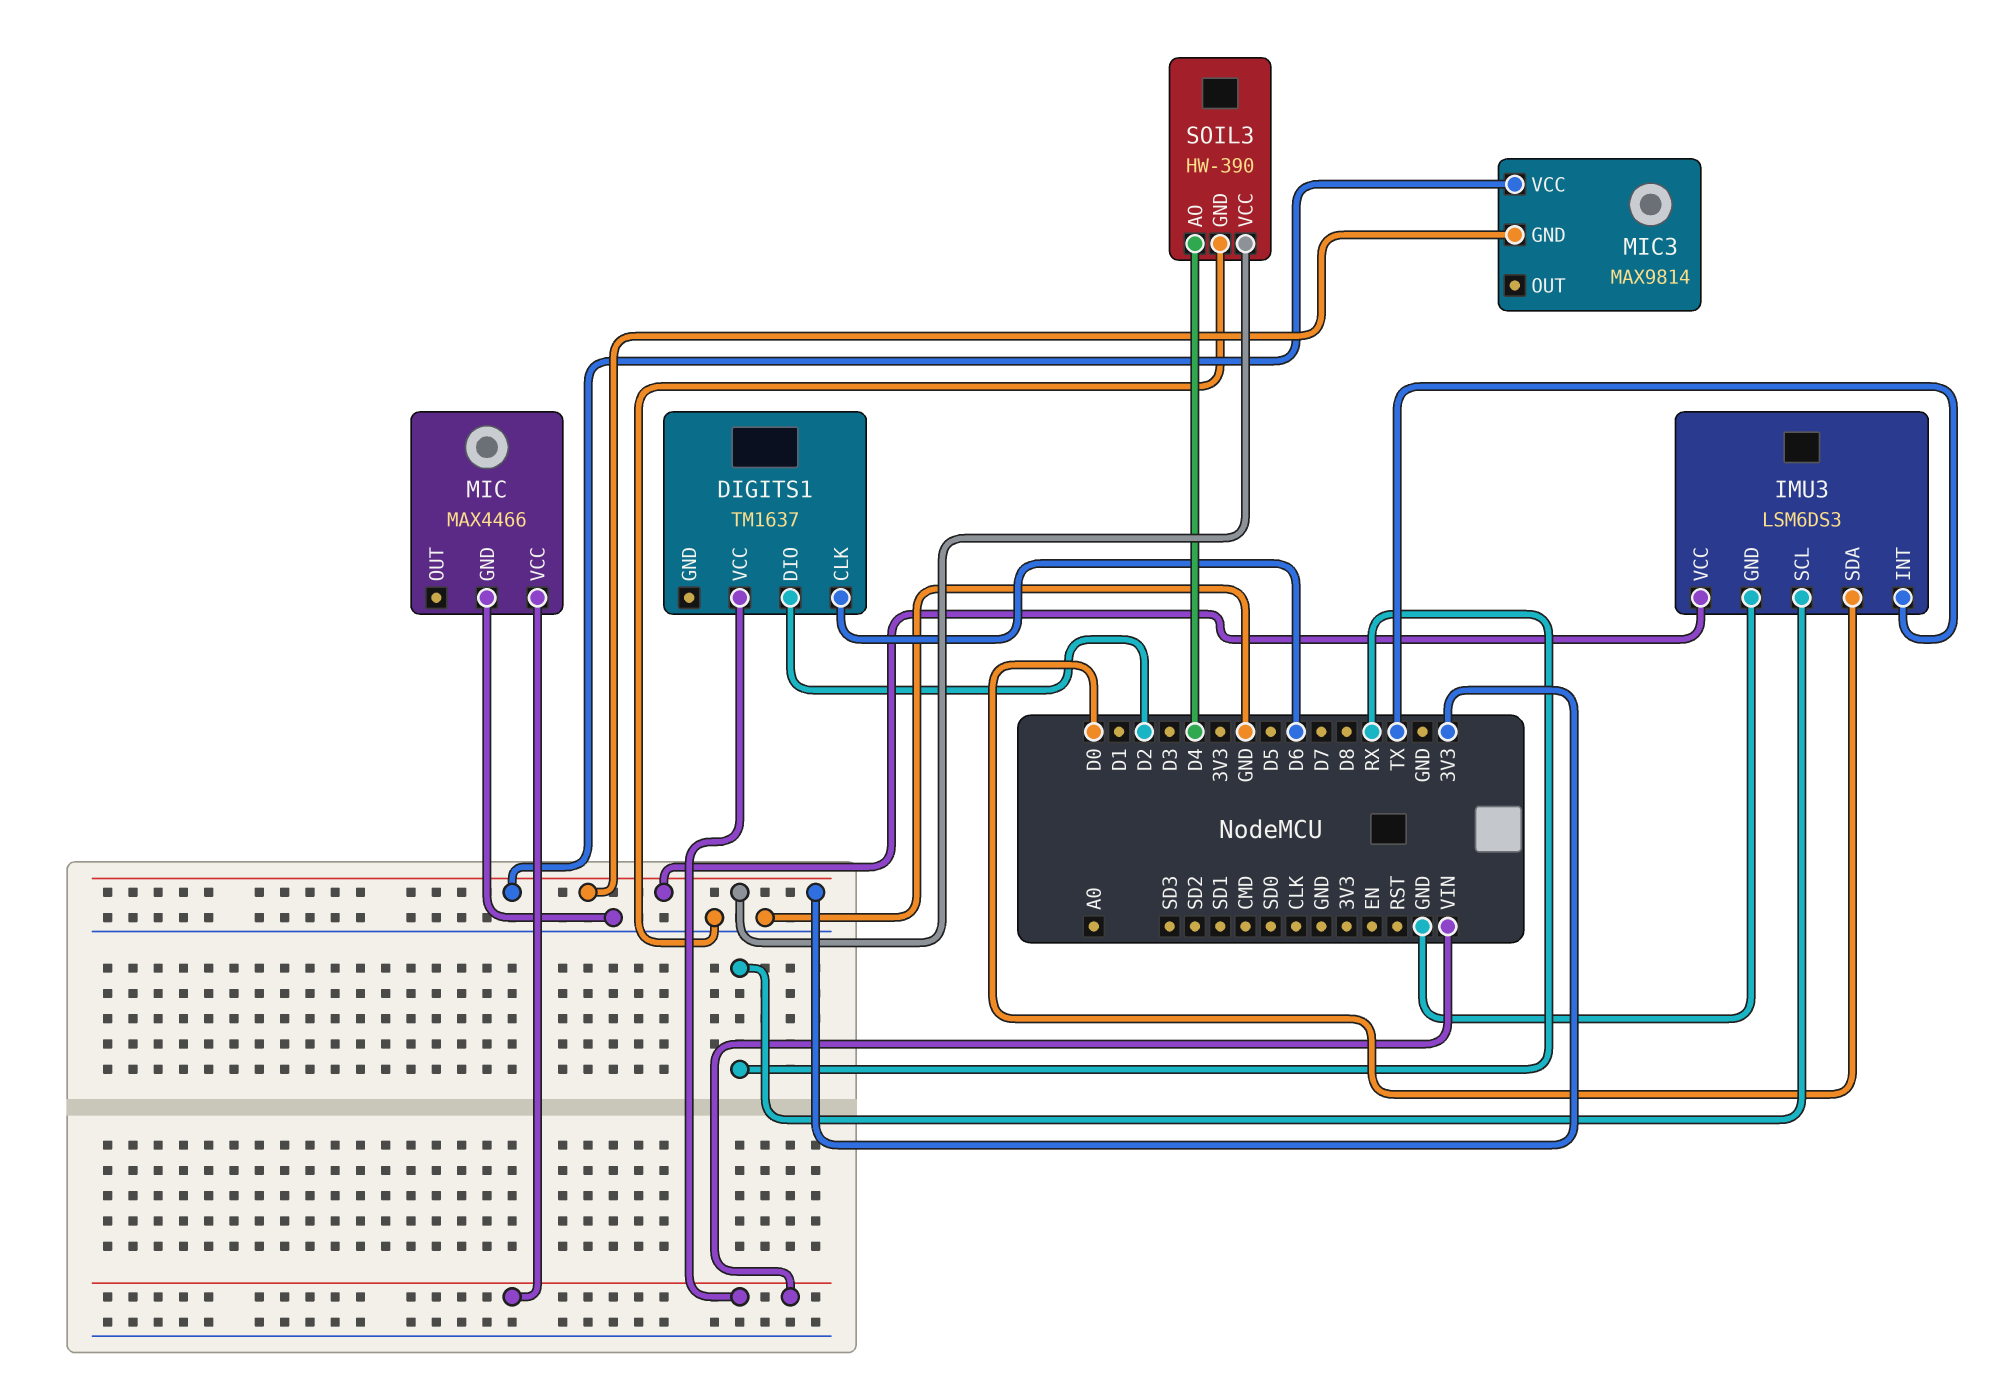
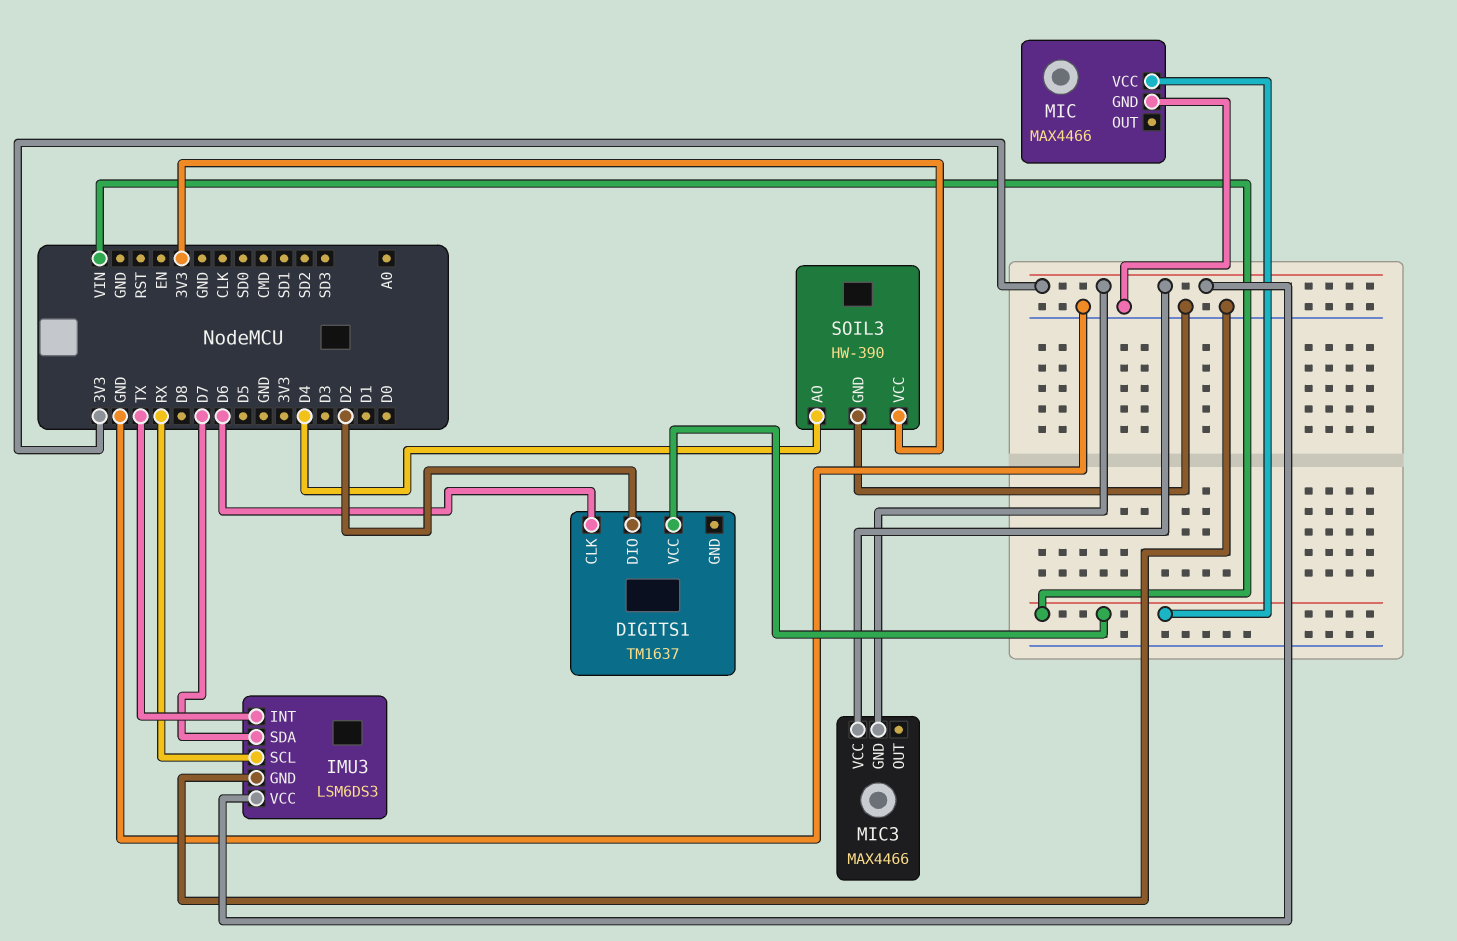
IMU3 pin SDA: D0 -> D7
MIC3: MAX9814 -> MAX4466

